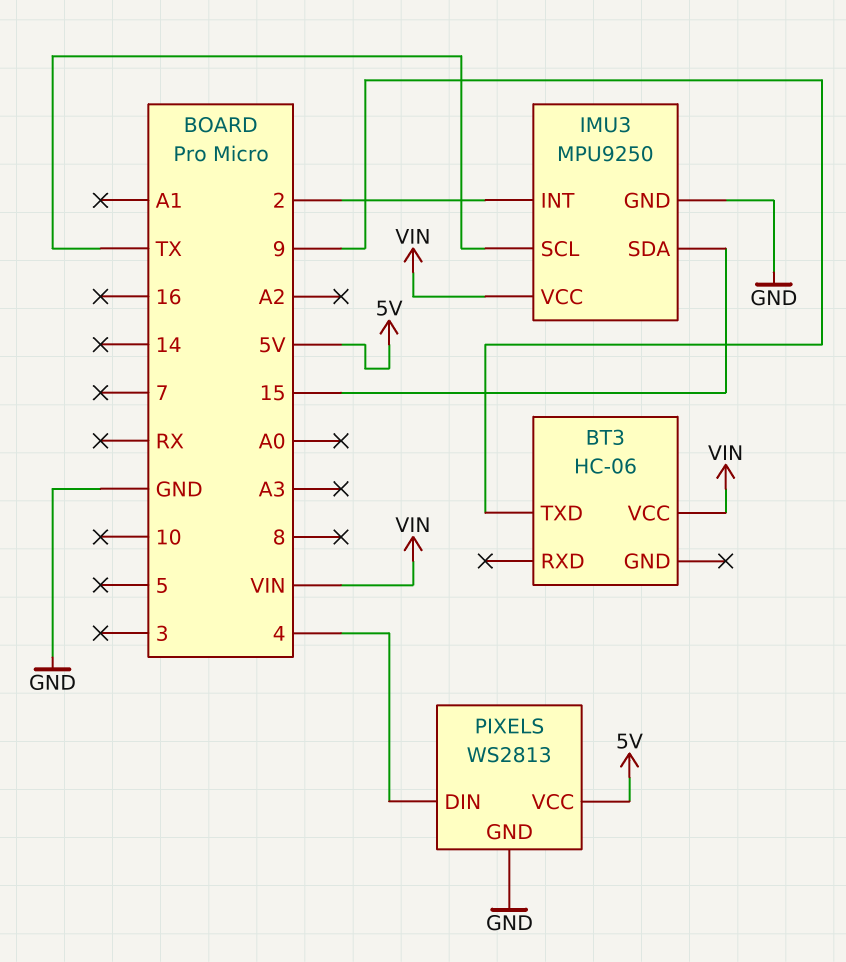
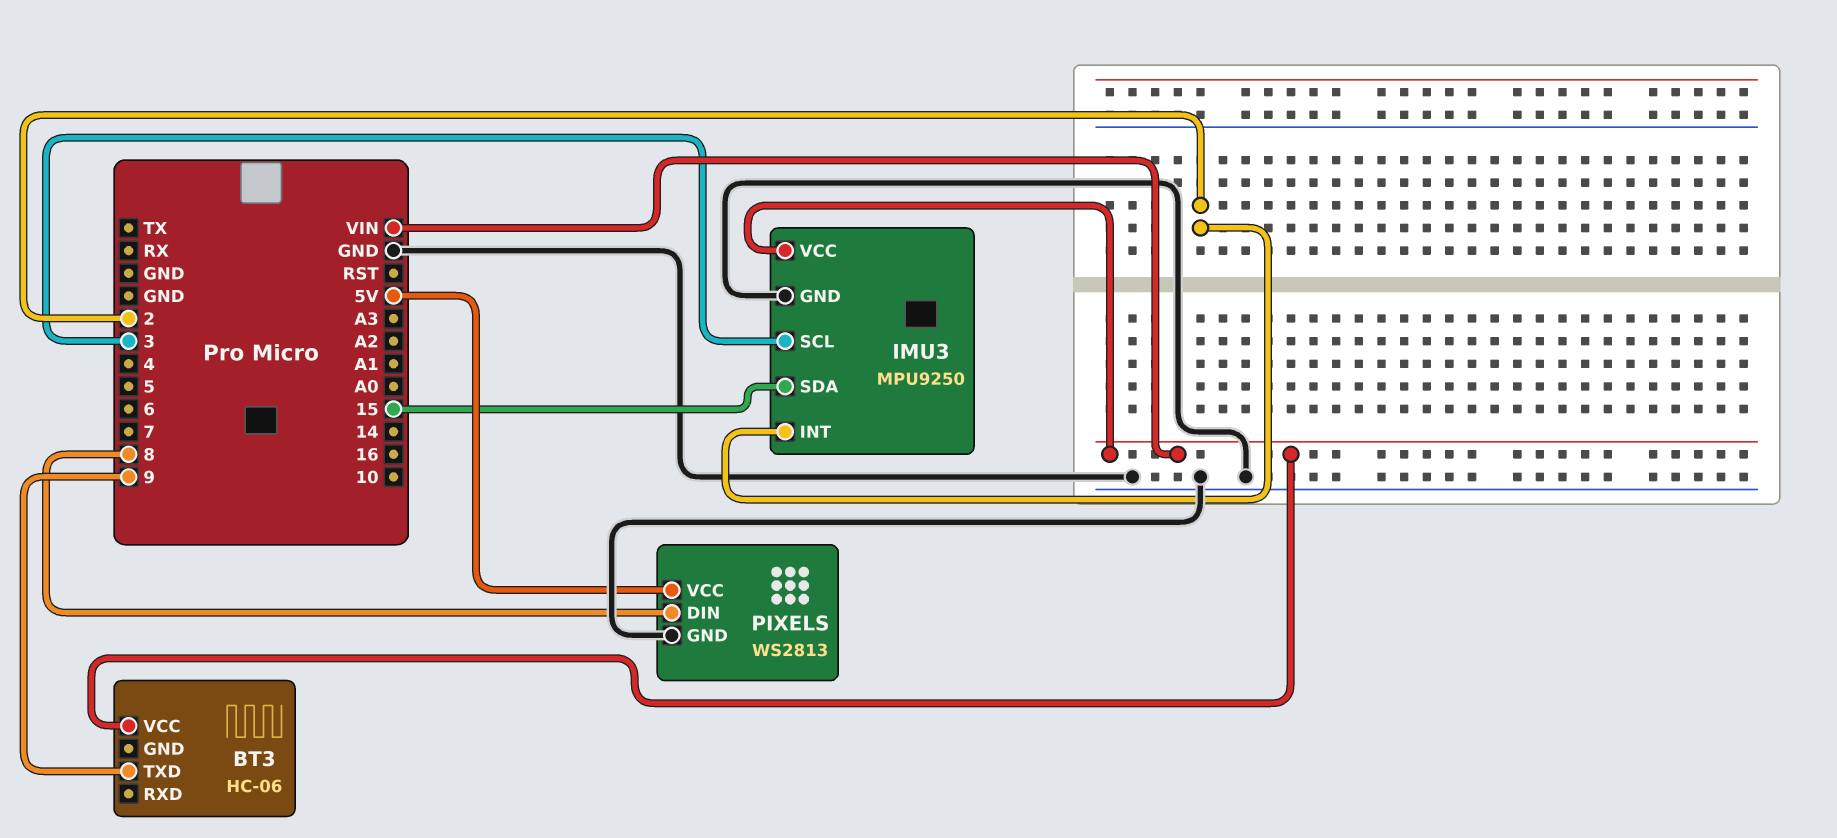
IMU3 pin SCL: TX -> 3
PIXELS pin DIN: 4 -> 8

